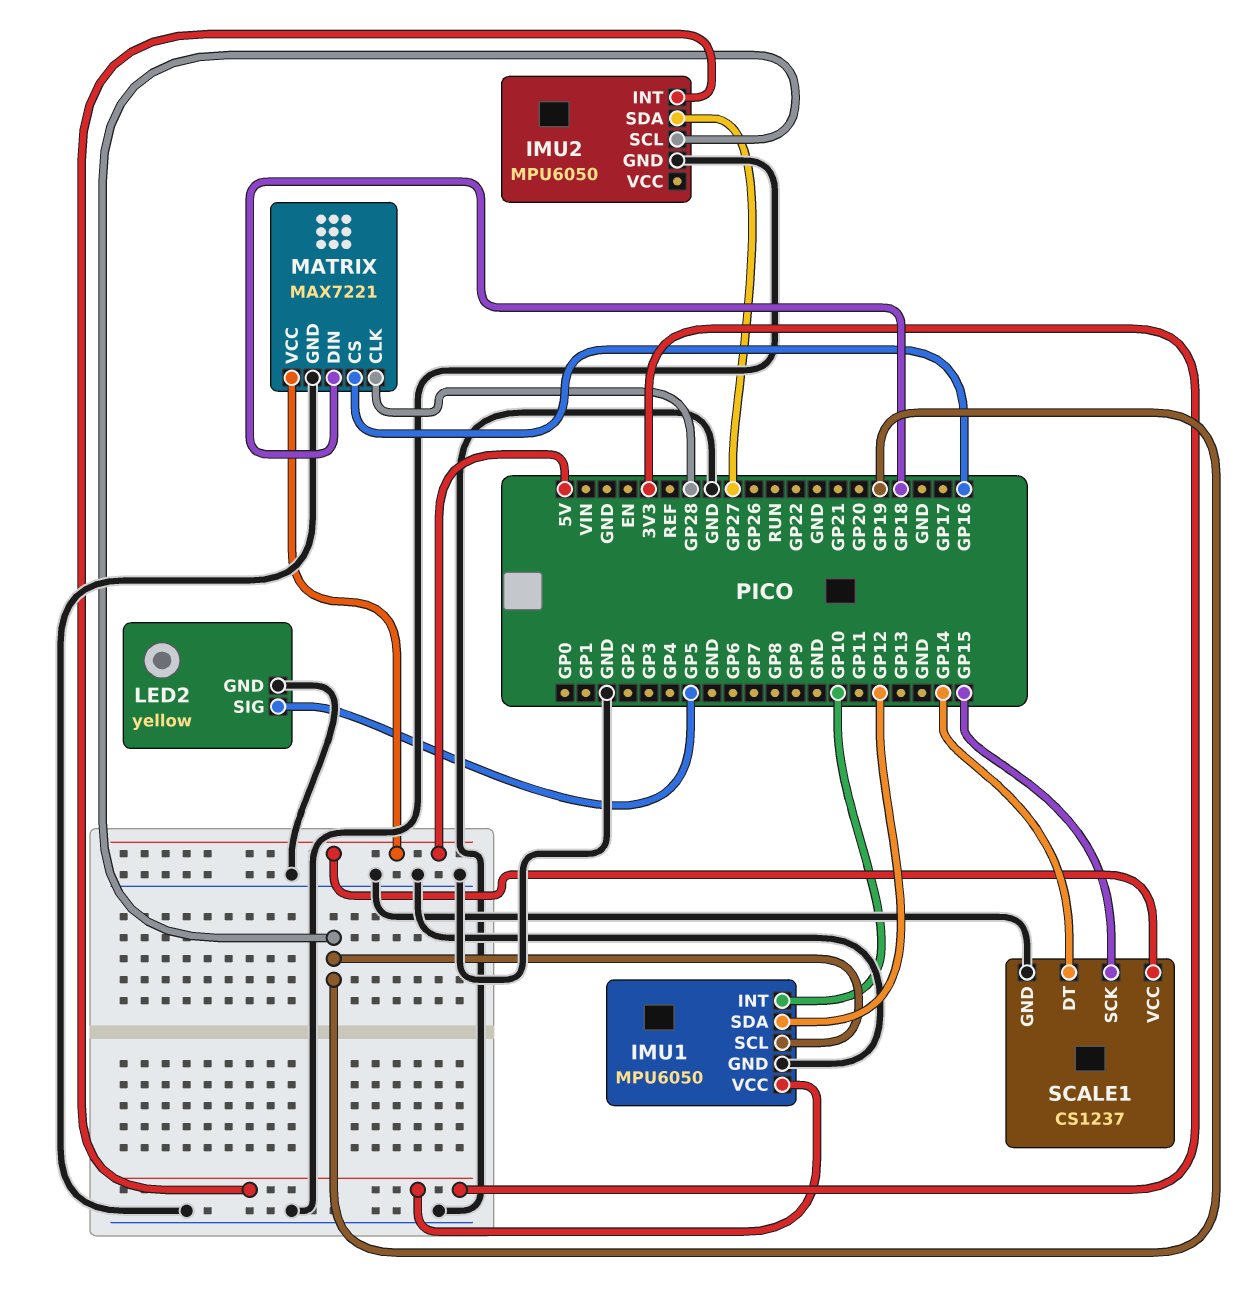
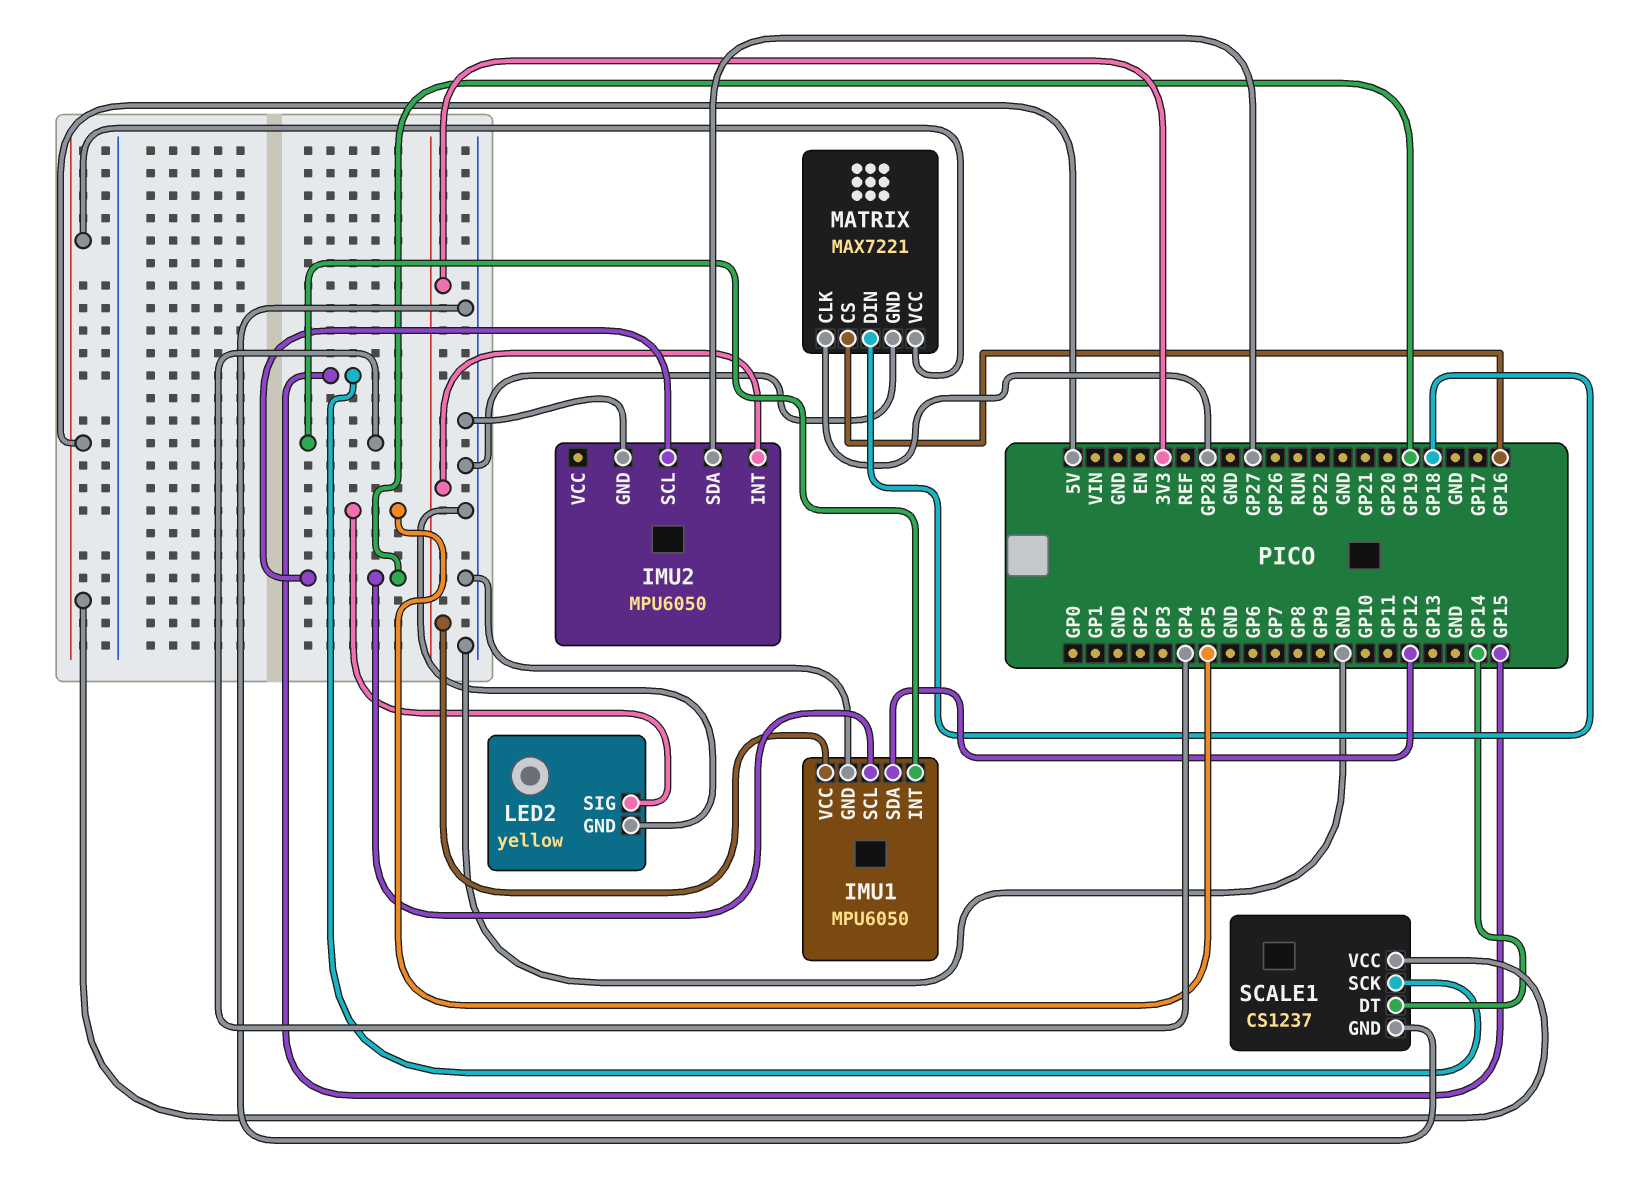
IMU1 pin INT: GP10 -> GP4

